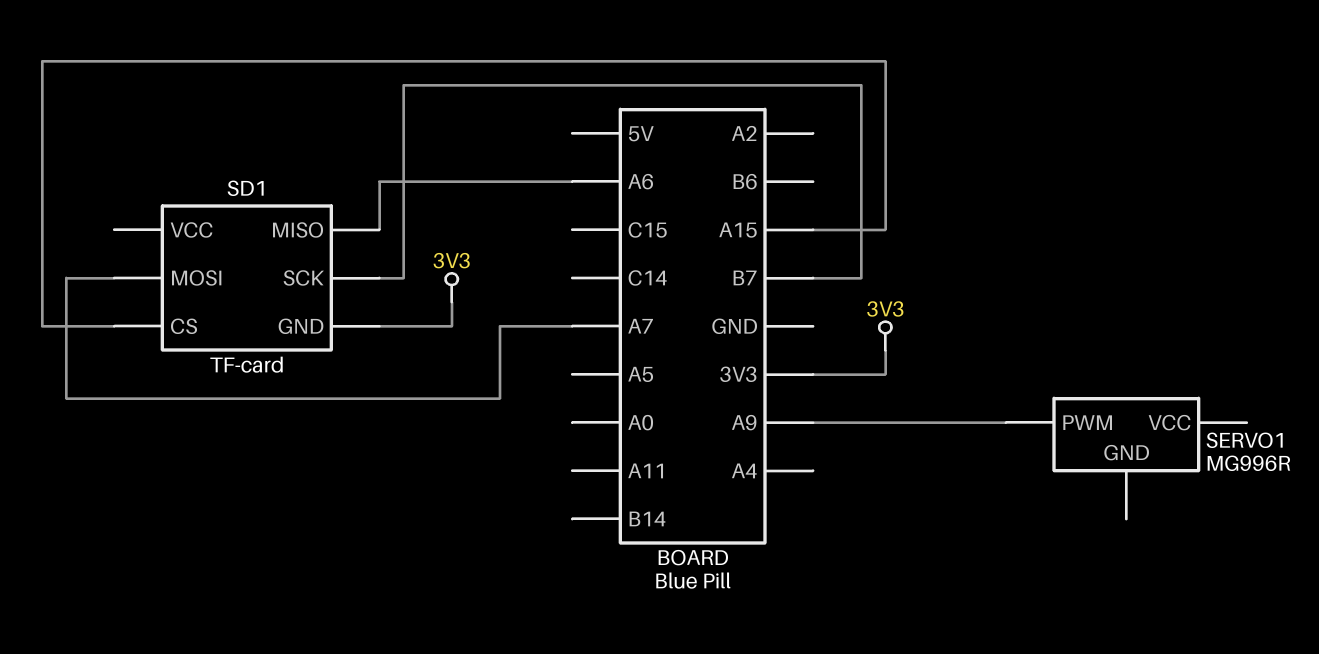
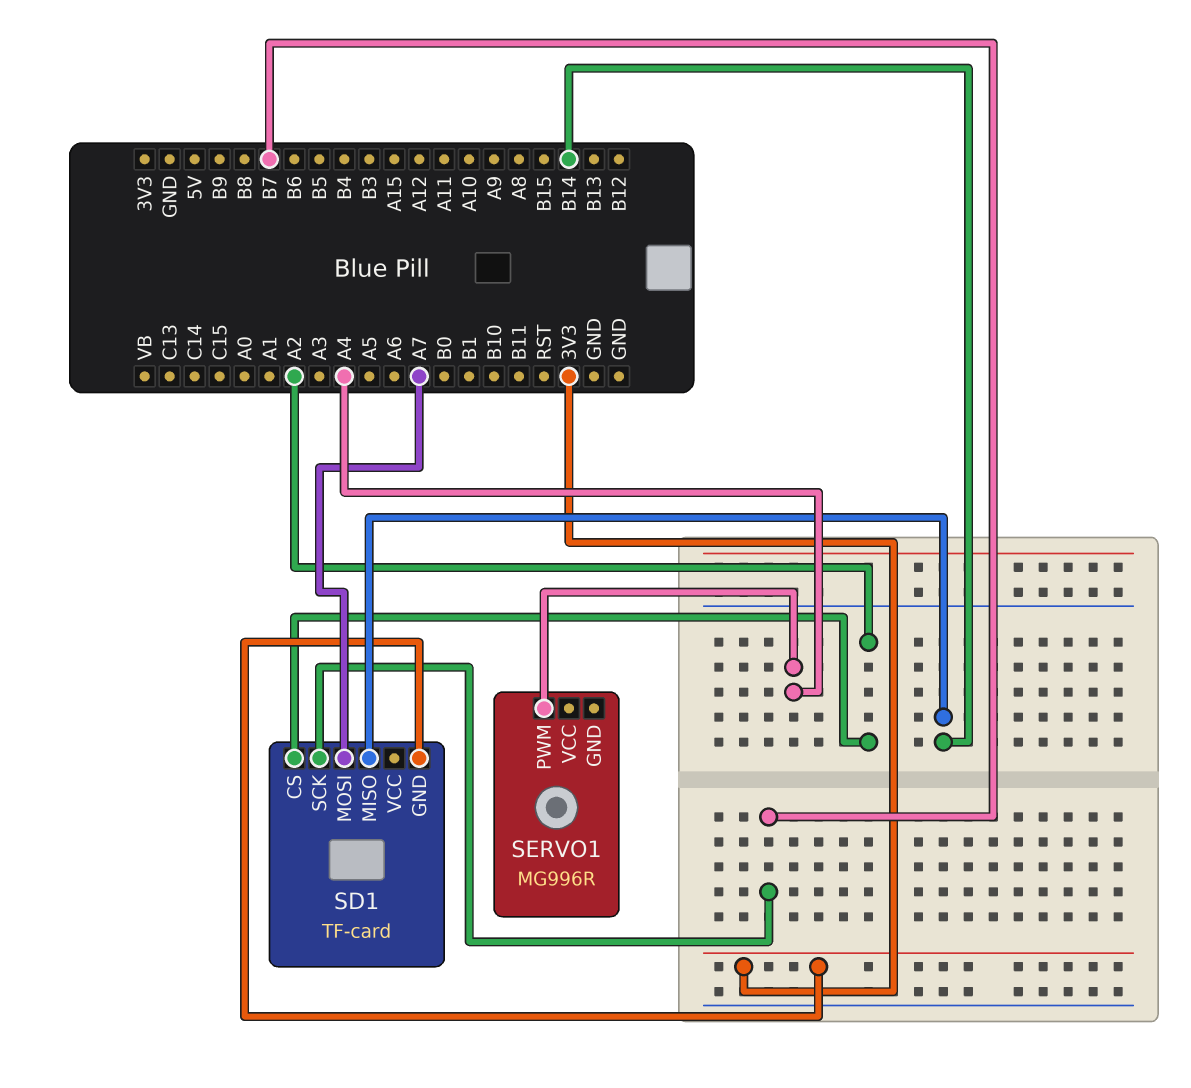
SD1 pin CS: A15 -> A2
SD1 pin MISO: A6 -> B14
SERVO1 pin PWM: A9 -> A4

